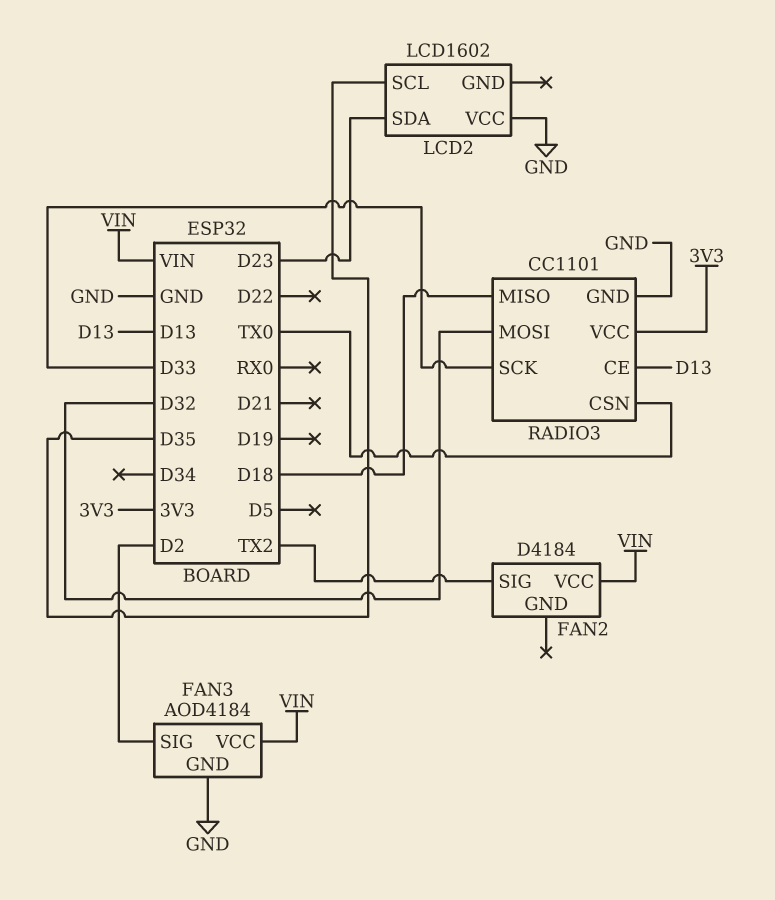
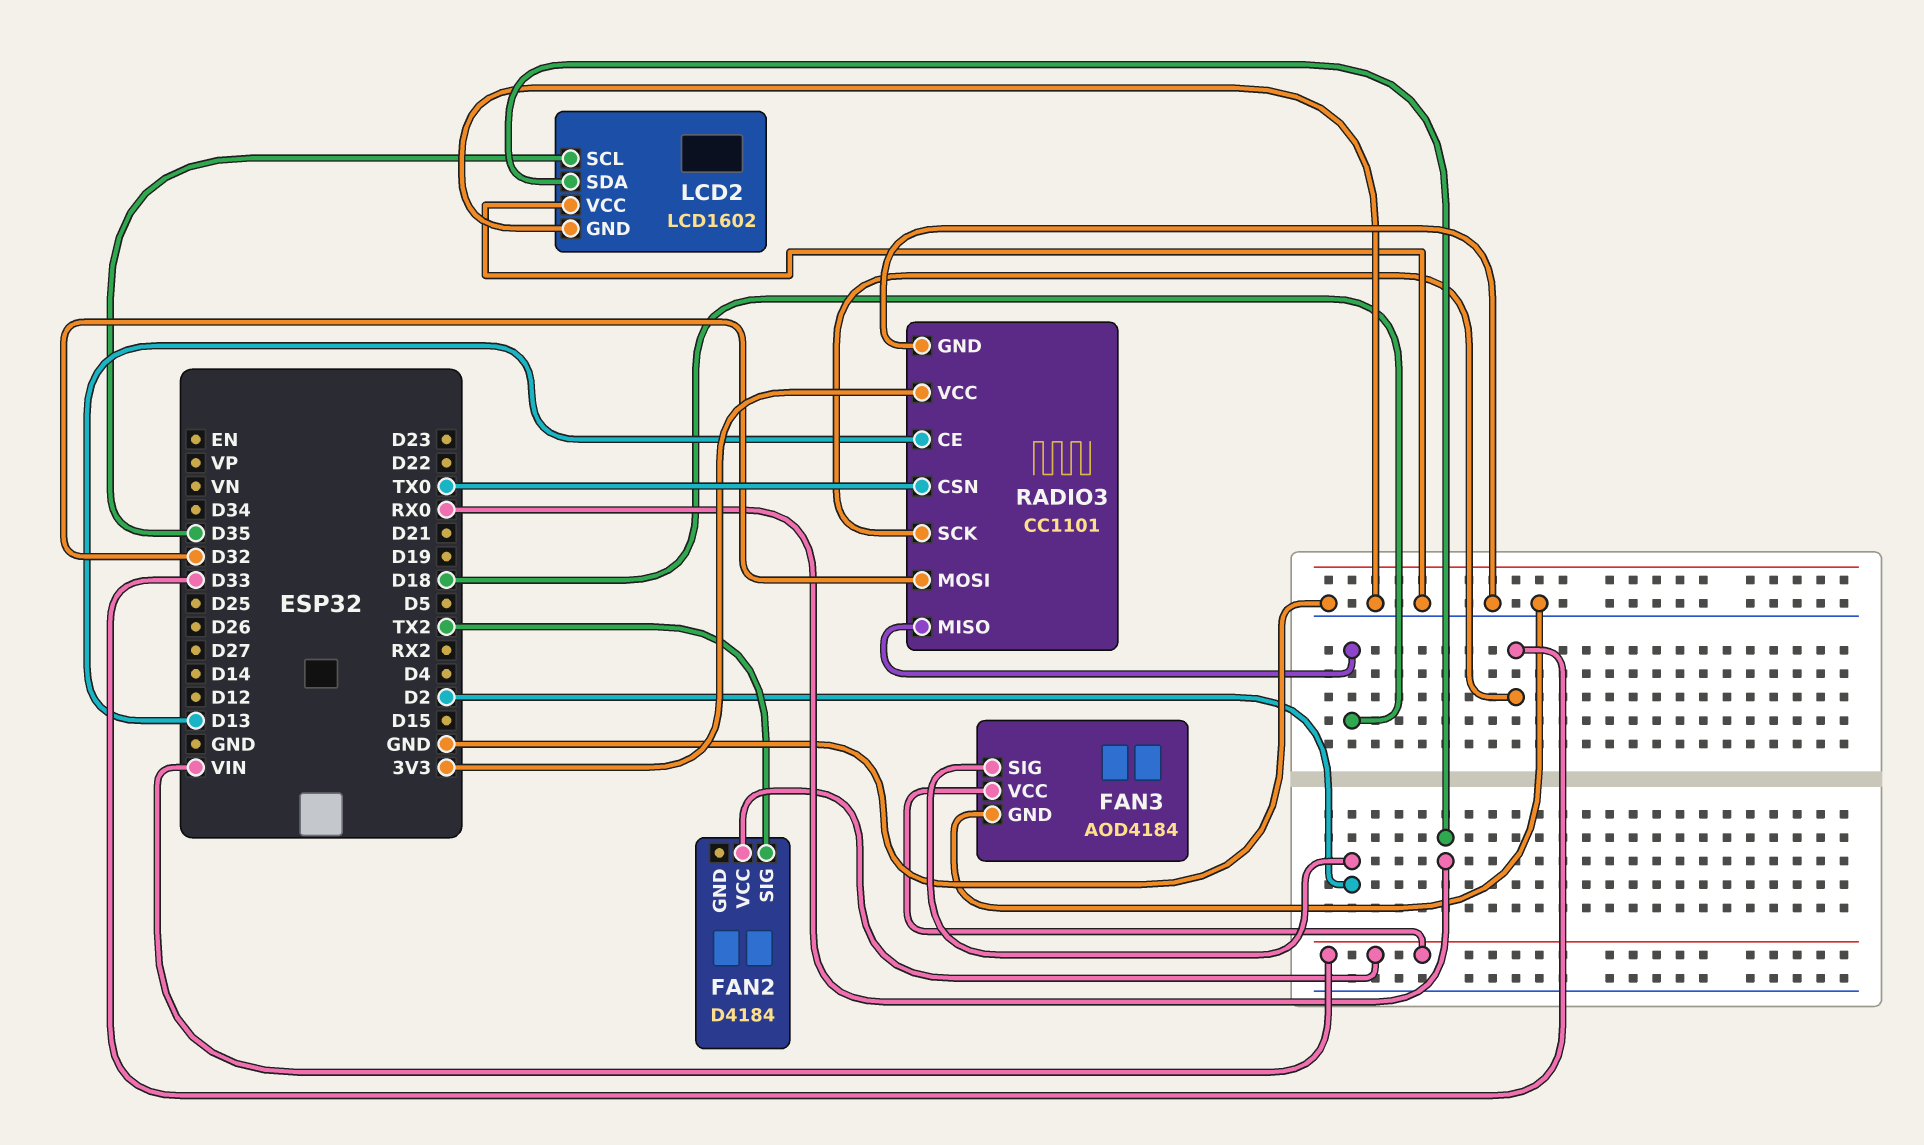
LCD2 pin GND: none -> GND
LCD2 pin SDA: D23 -> RX0

